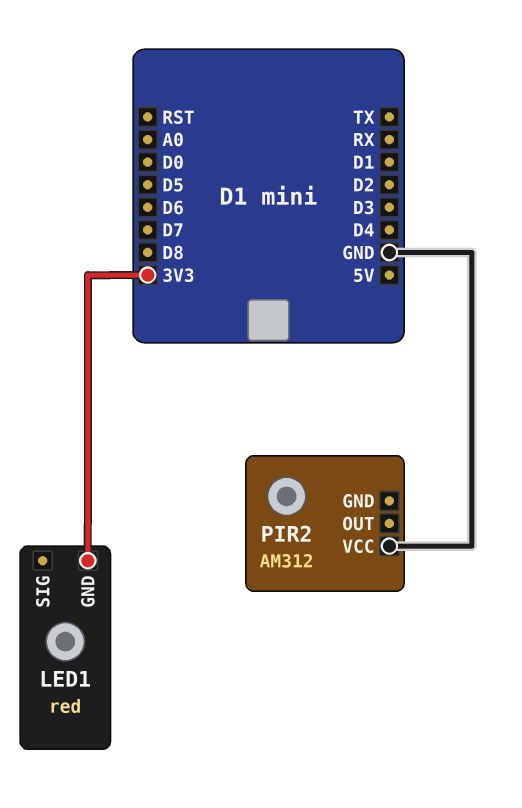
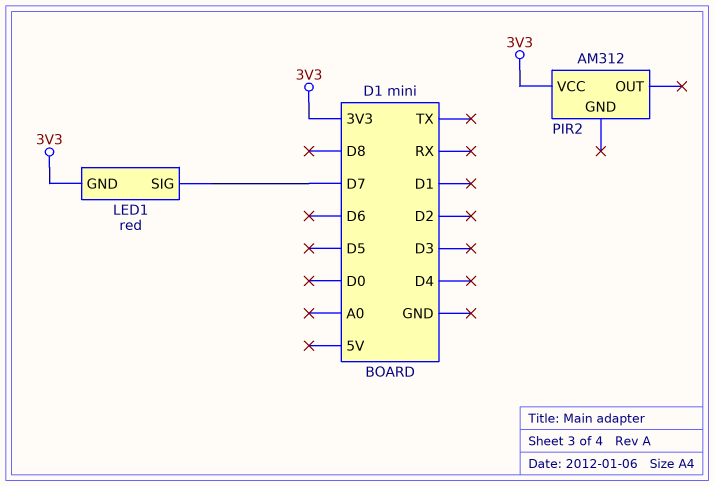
LED1 pin SIG: none -> D7
PIR2 pin VCC: GND -> 3V3

